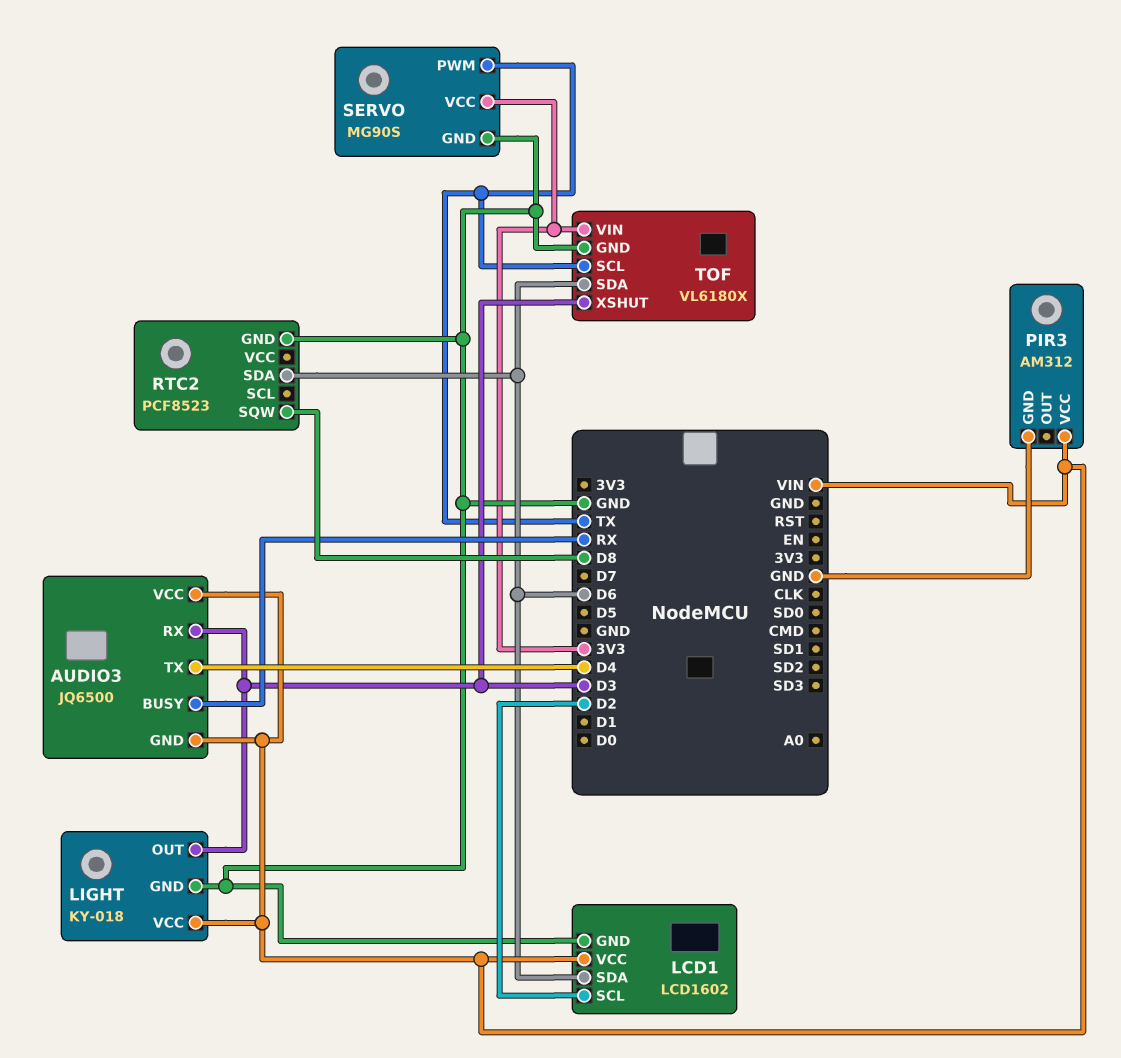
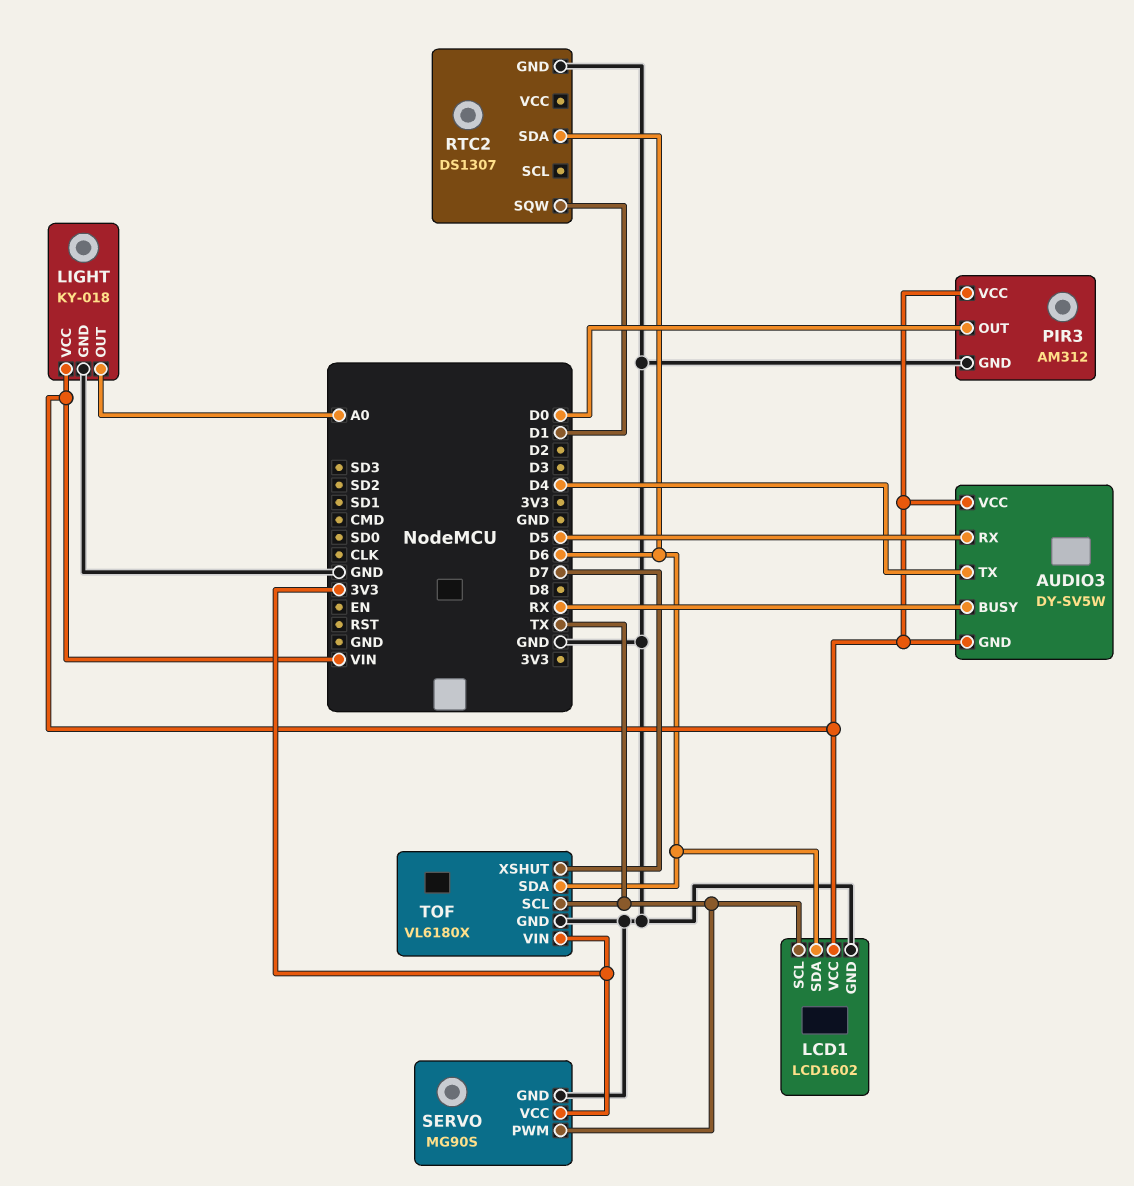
AUDIO3: JQ6500 -> DY-SV5W
AUDIO3 pin RX: D3 -> D5
LCD1 pin SCL: D2 -> TX
LIGHT pin OUT: D3 -> A0
PIR3 pin OUT: none -> D0
RTC2: PCF8523 -> DS1307
RTC2 pin SQW: D8 -> D1
TOF pin XSHUT: D3 -> D7

